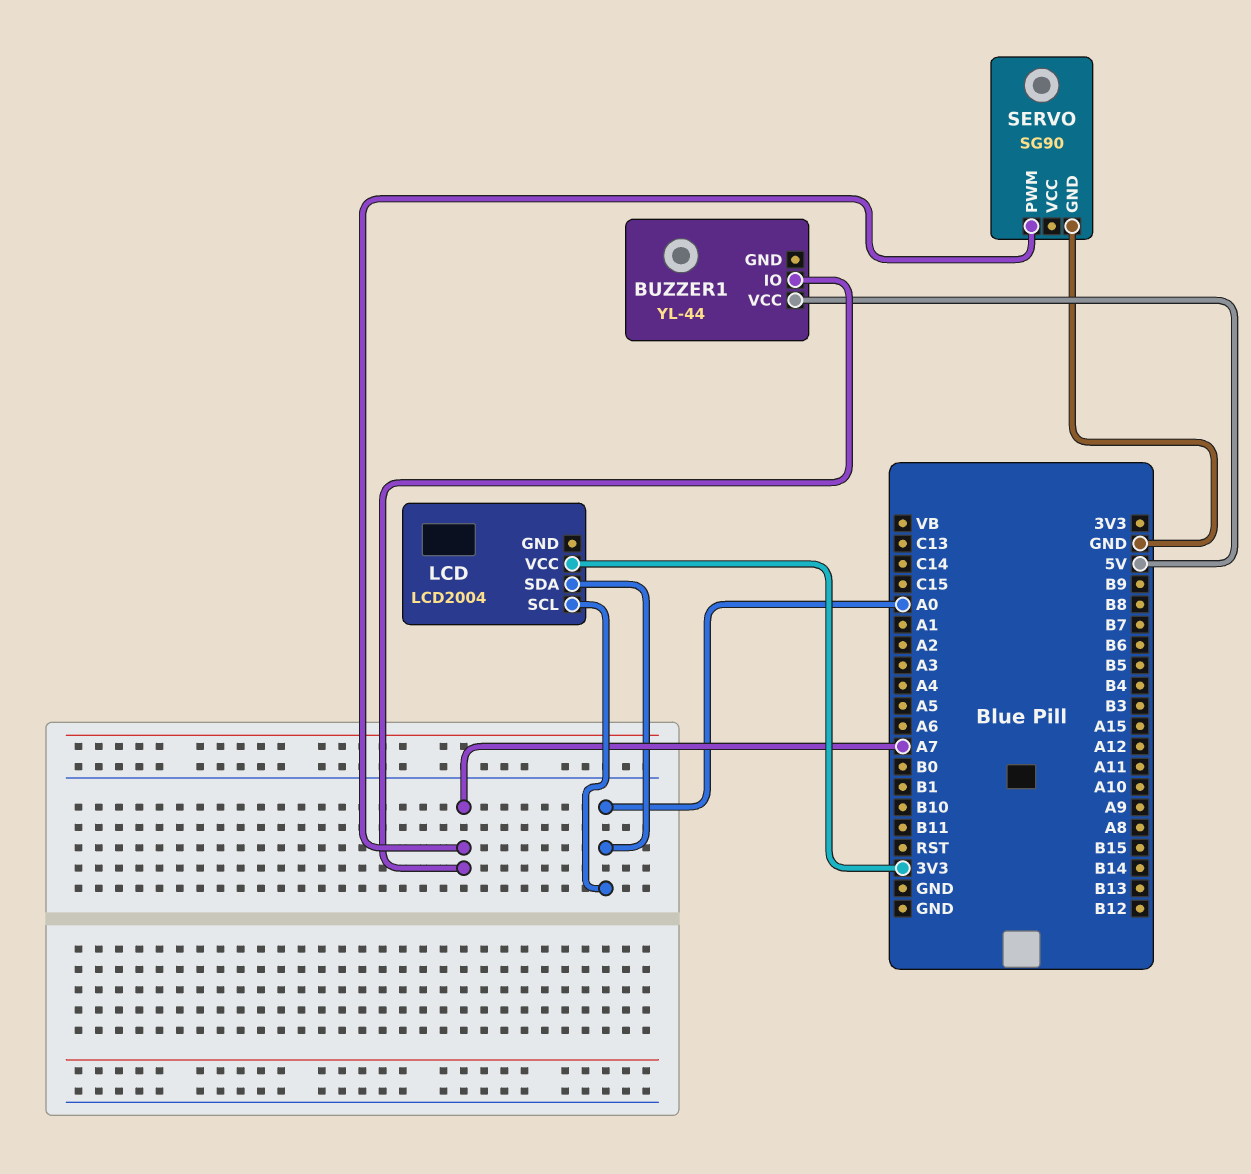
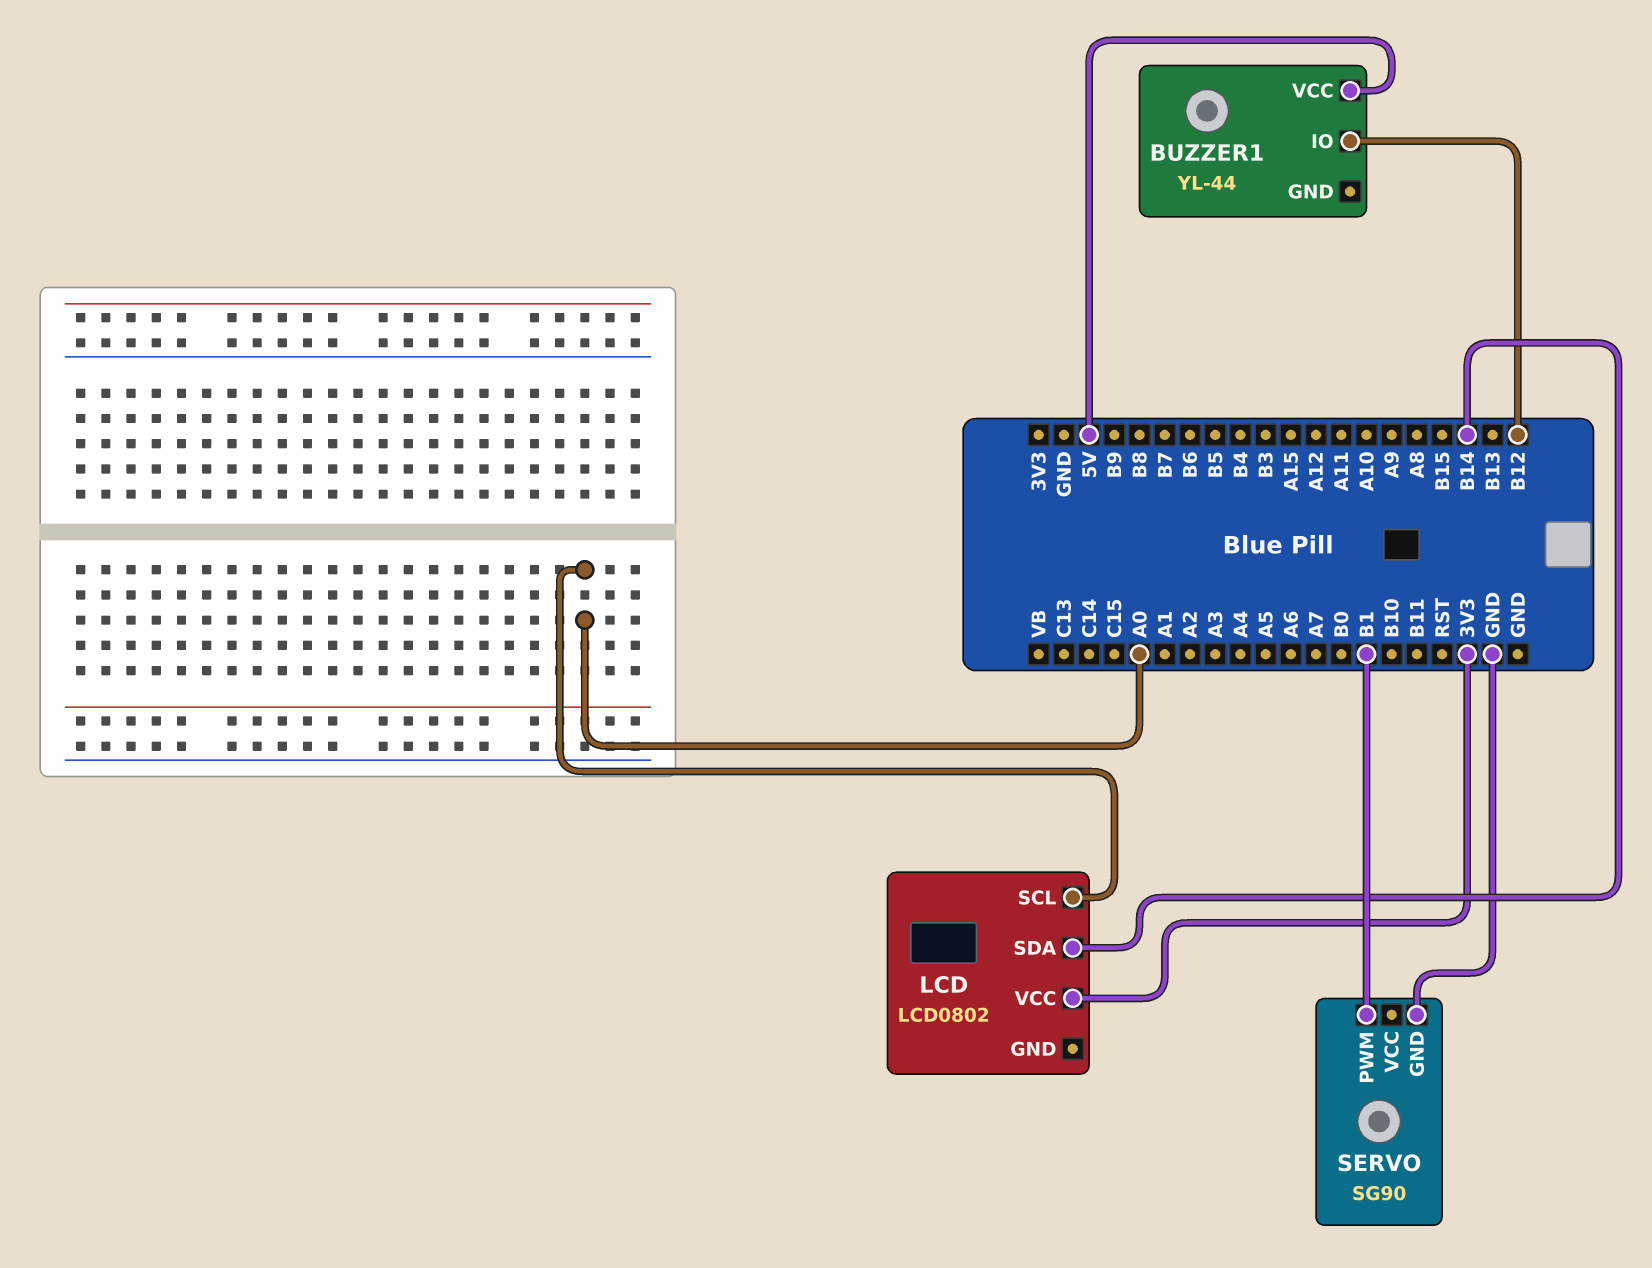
BUZZER1 pin IO: A7 -> B12
LCD: LCD2004 -> LCD0802
LCD pin SDA: A0 -> B14
SERVO pin PWM: A7 -> B1

